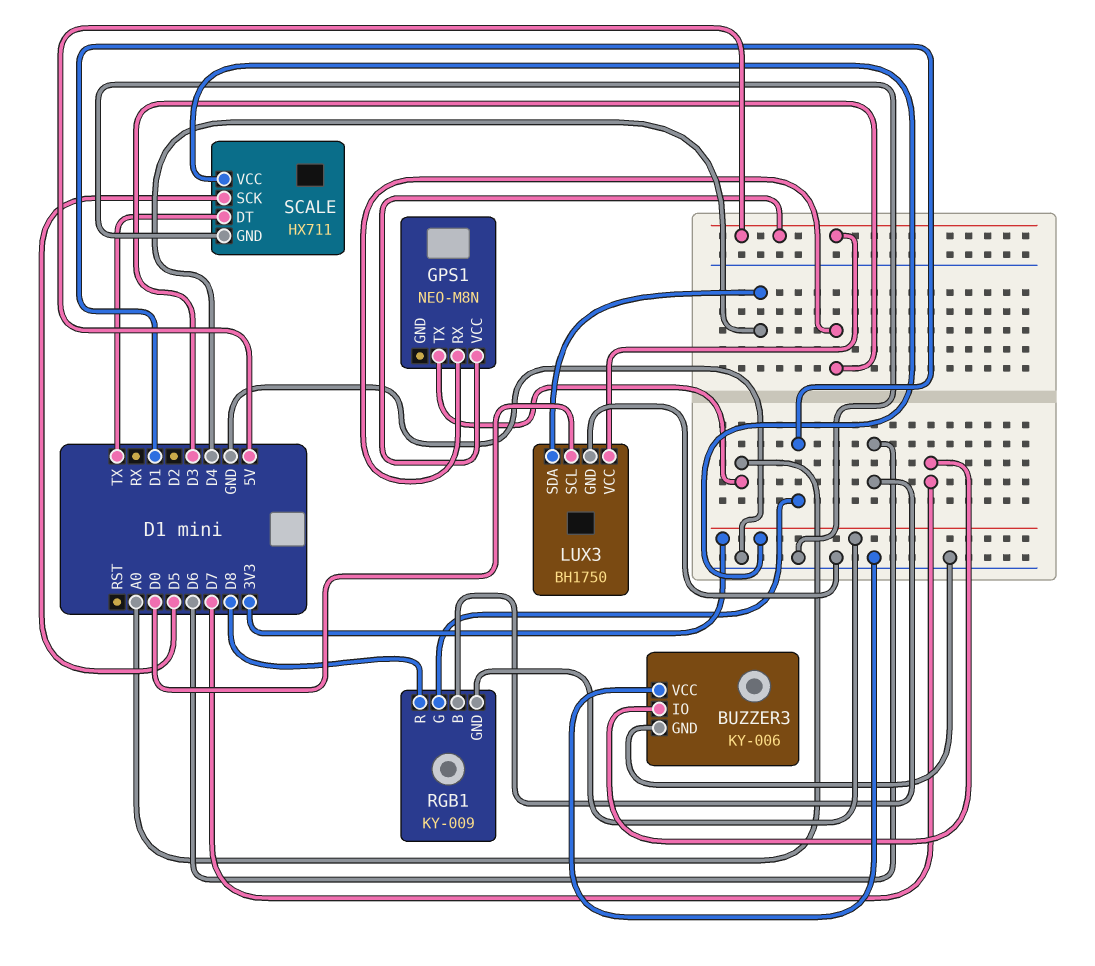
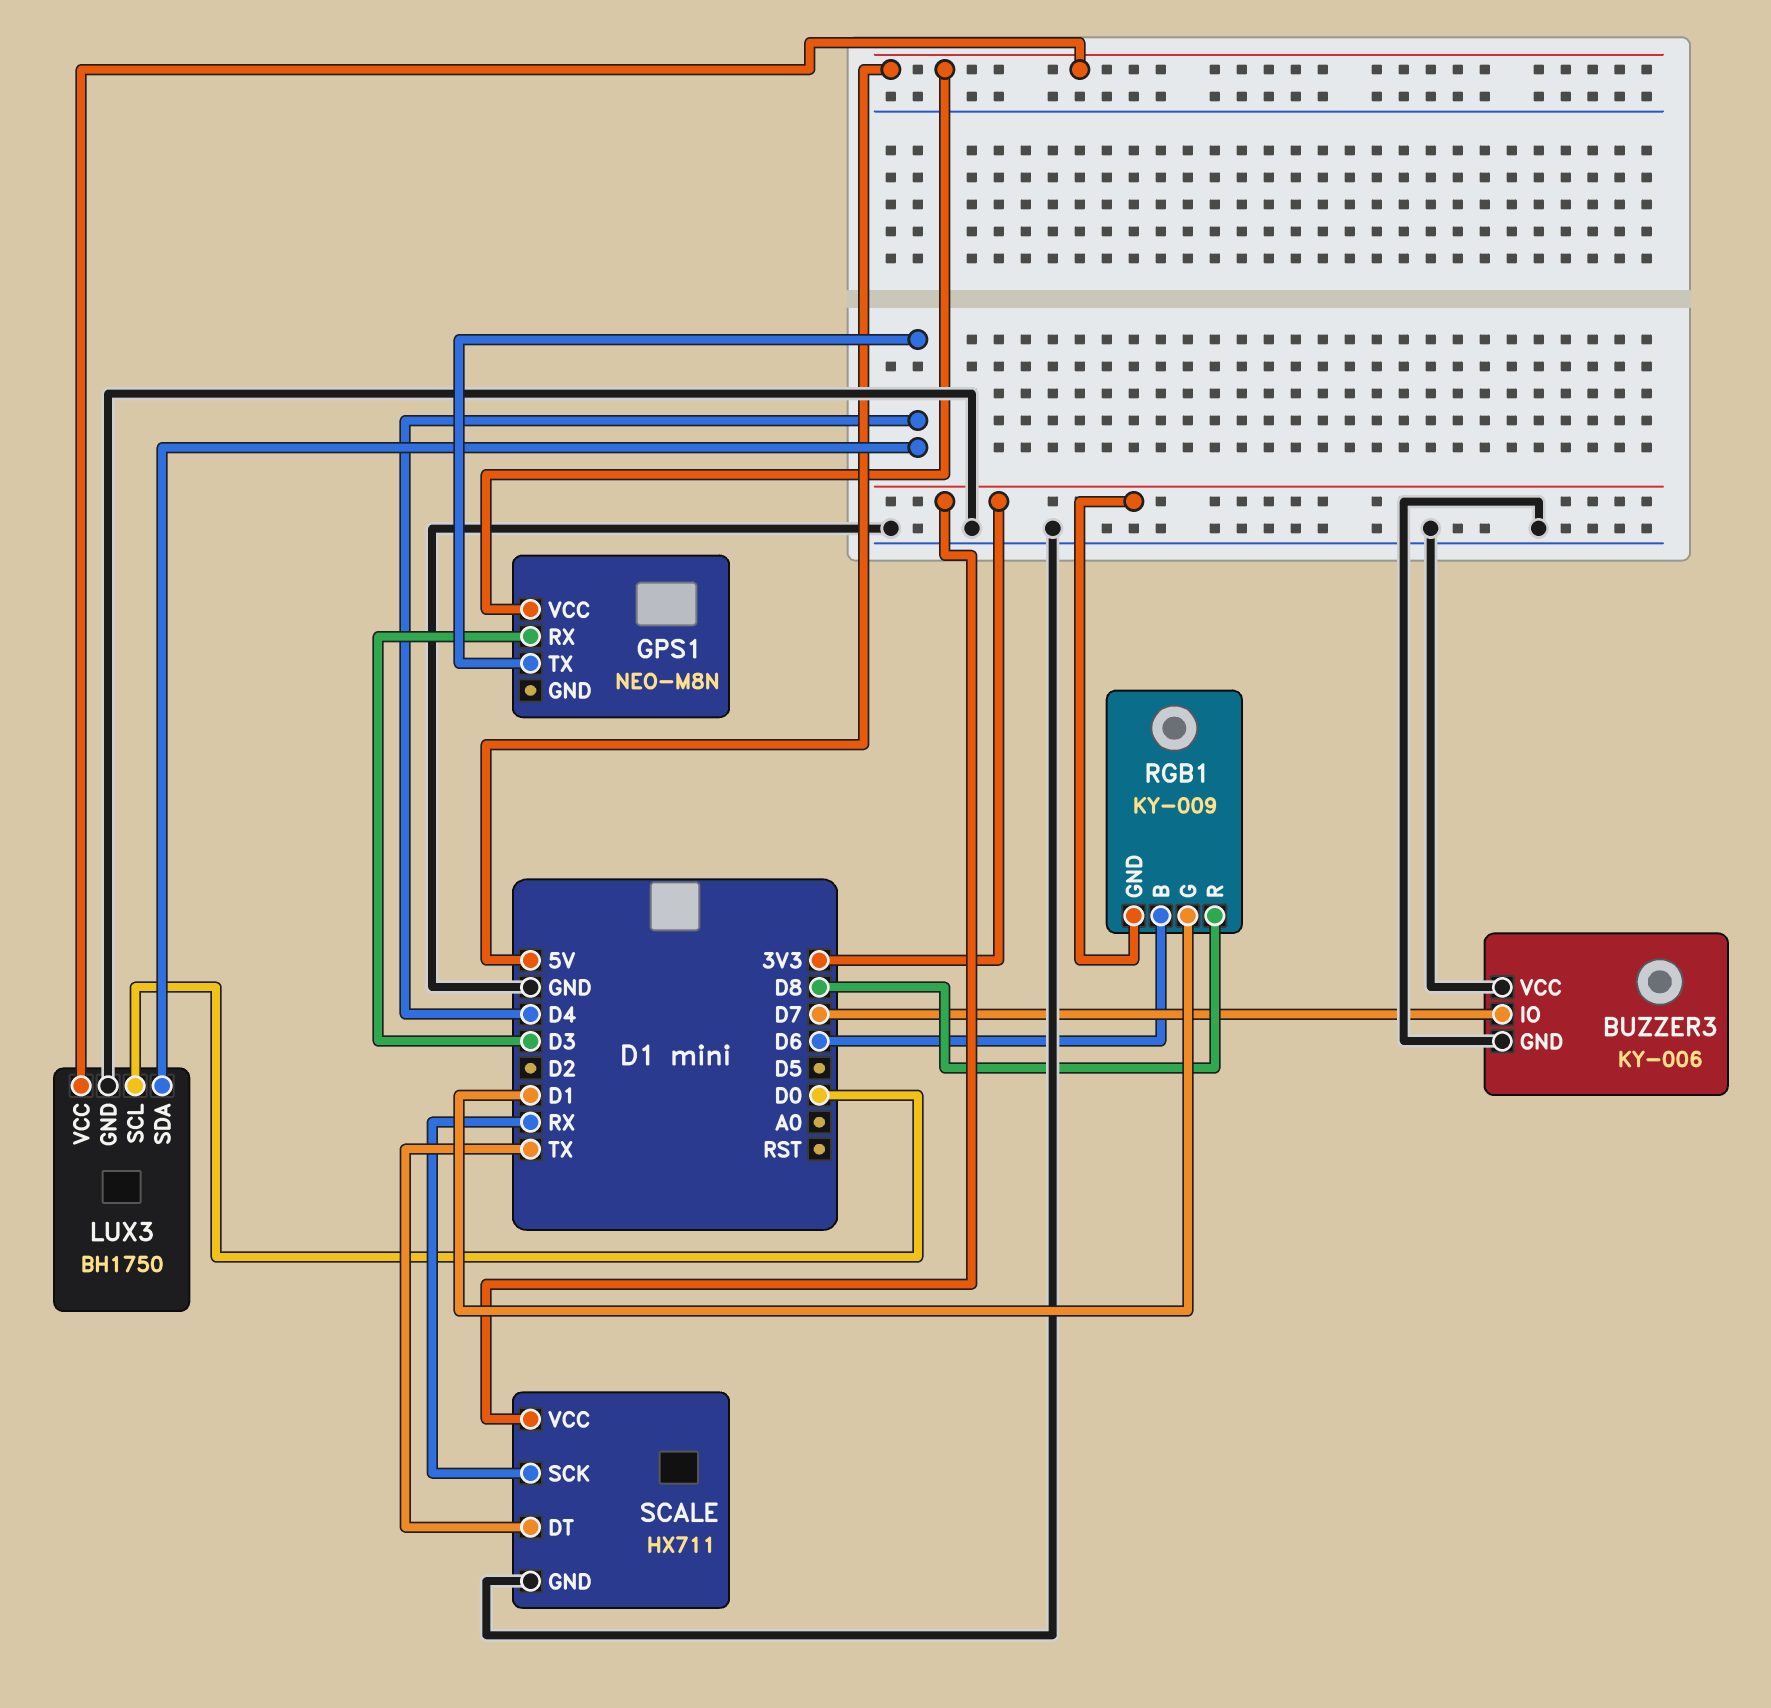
GPS1 pin TX: A0 -> D4
SCALE pin SCK: D5 -> RX

